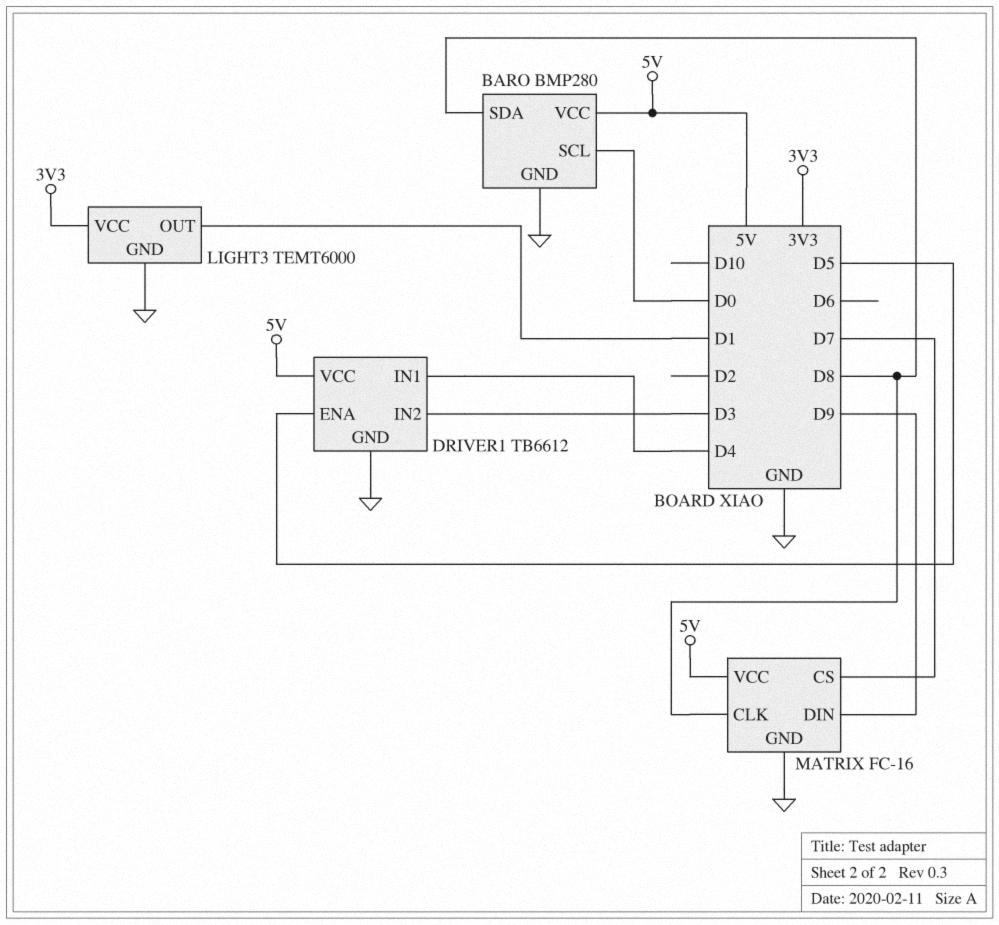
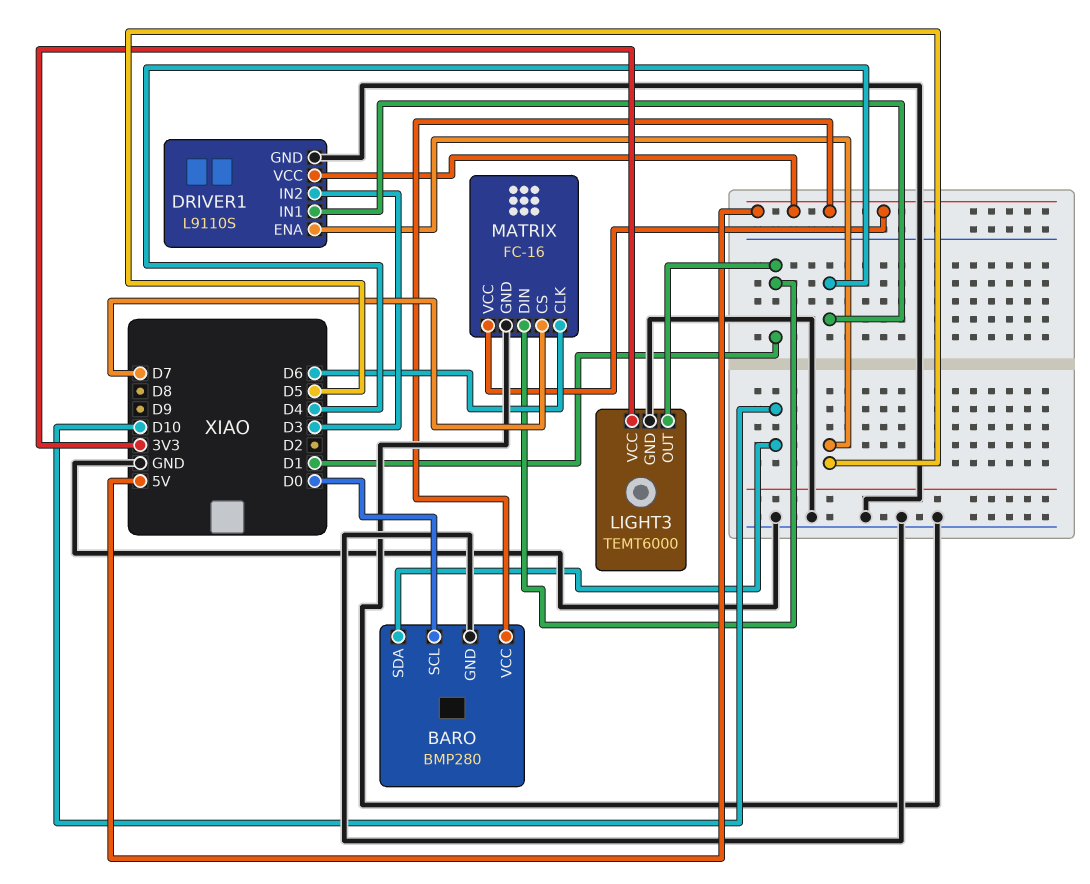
BARO pin SDA: D8 -> D10
DRIVER1: TB6612 -> L9110S
MATRIX pin CLK: D8 -> D6
MATRIX pin DIN: D9 -> D1

